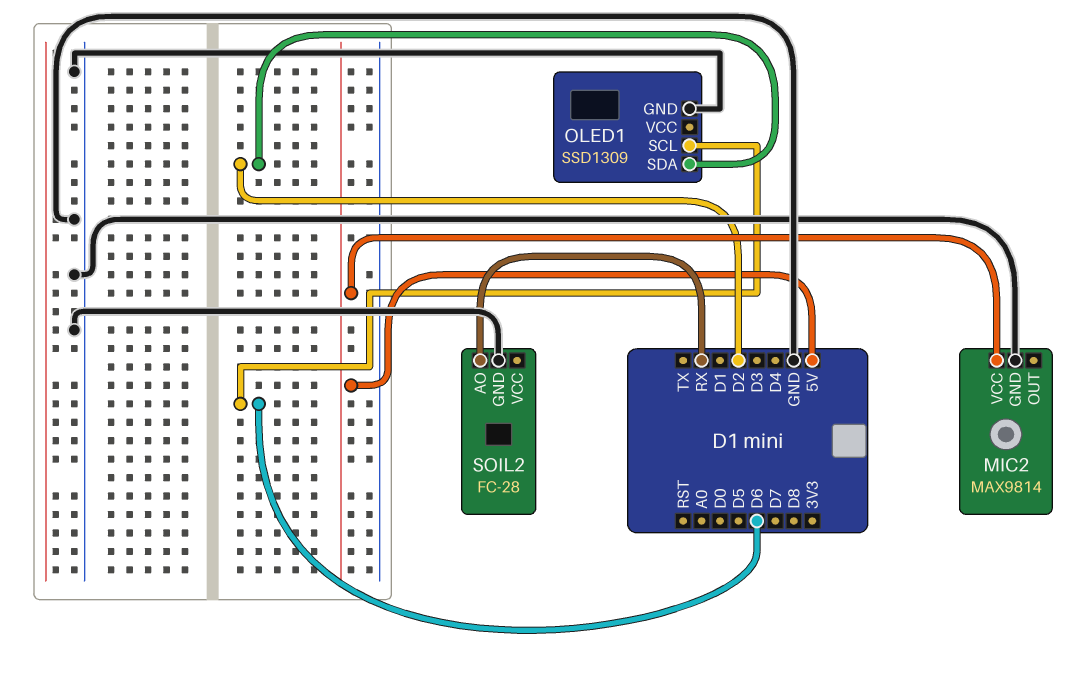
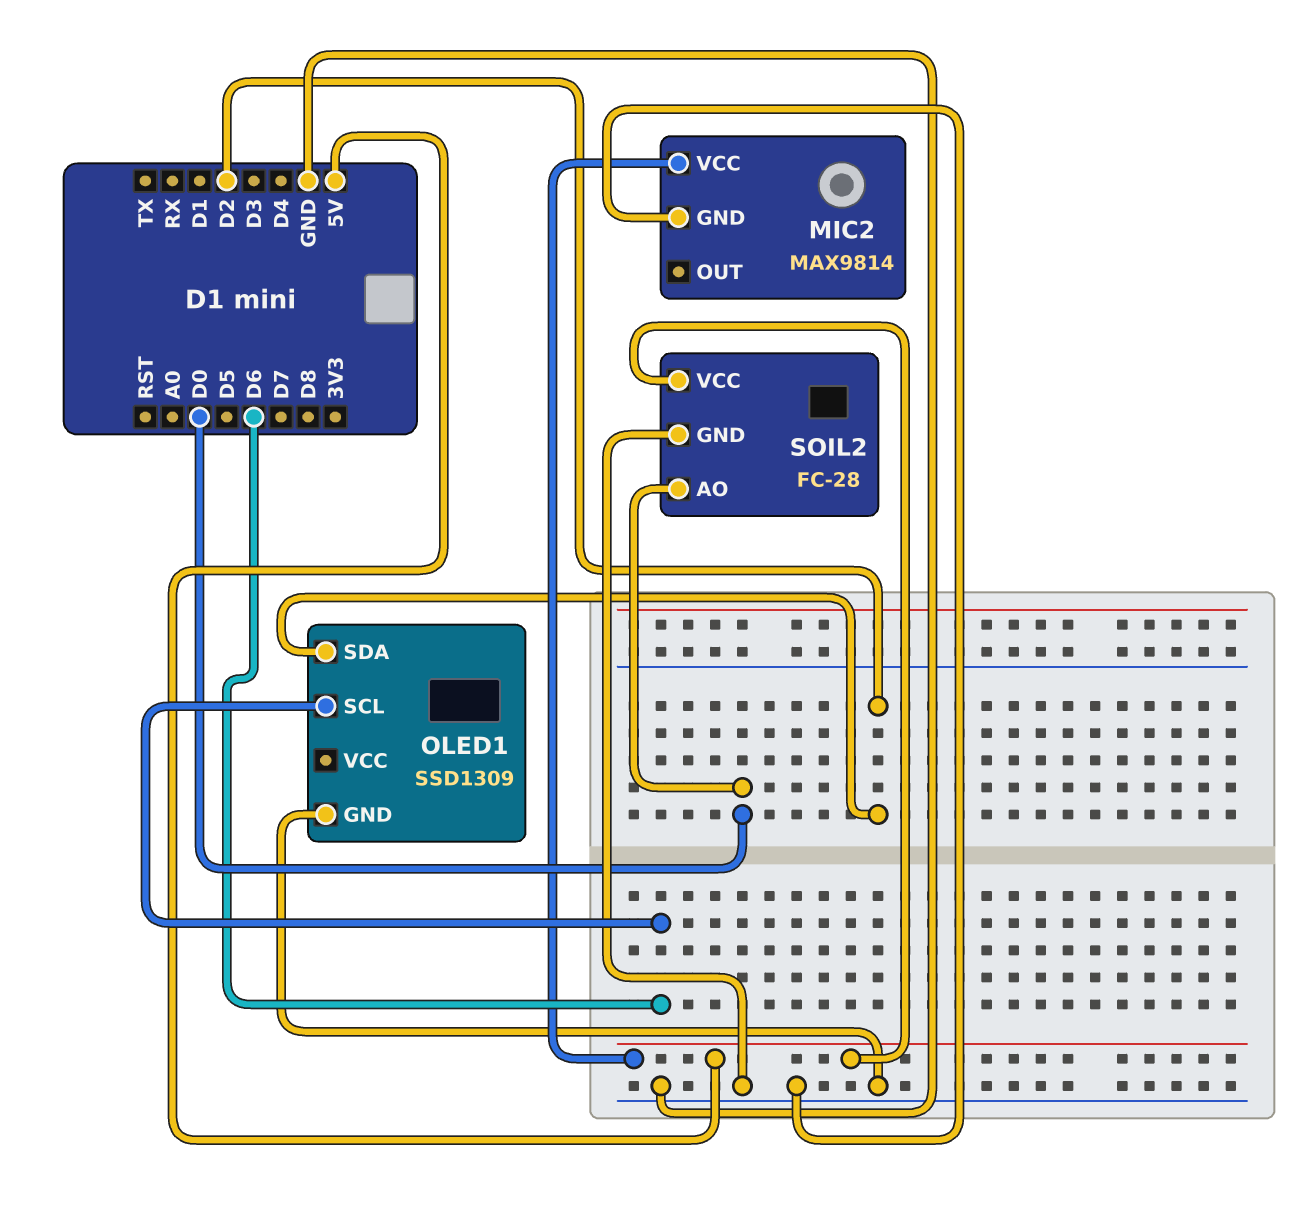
SOIL2 pin AO: RX -> D0
SOIL2 pin VCC: none -> 5V

